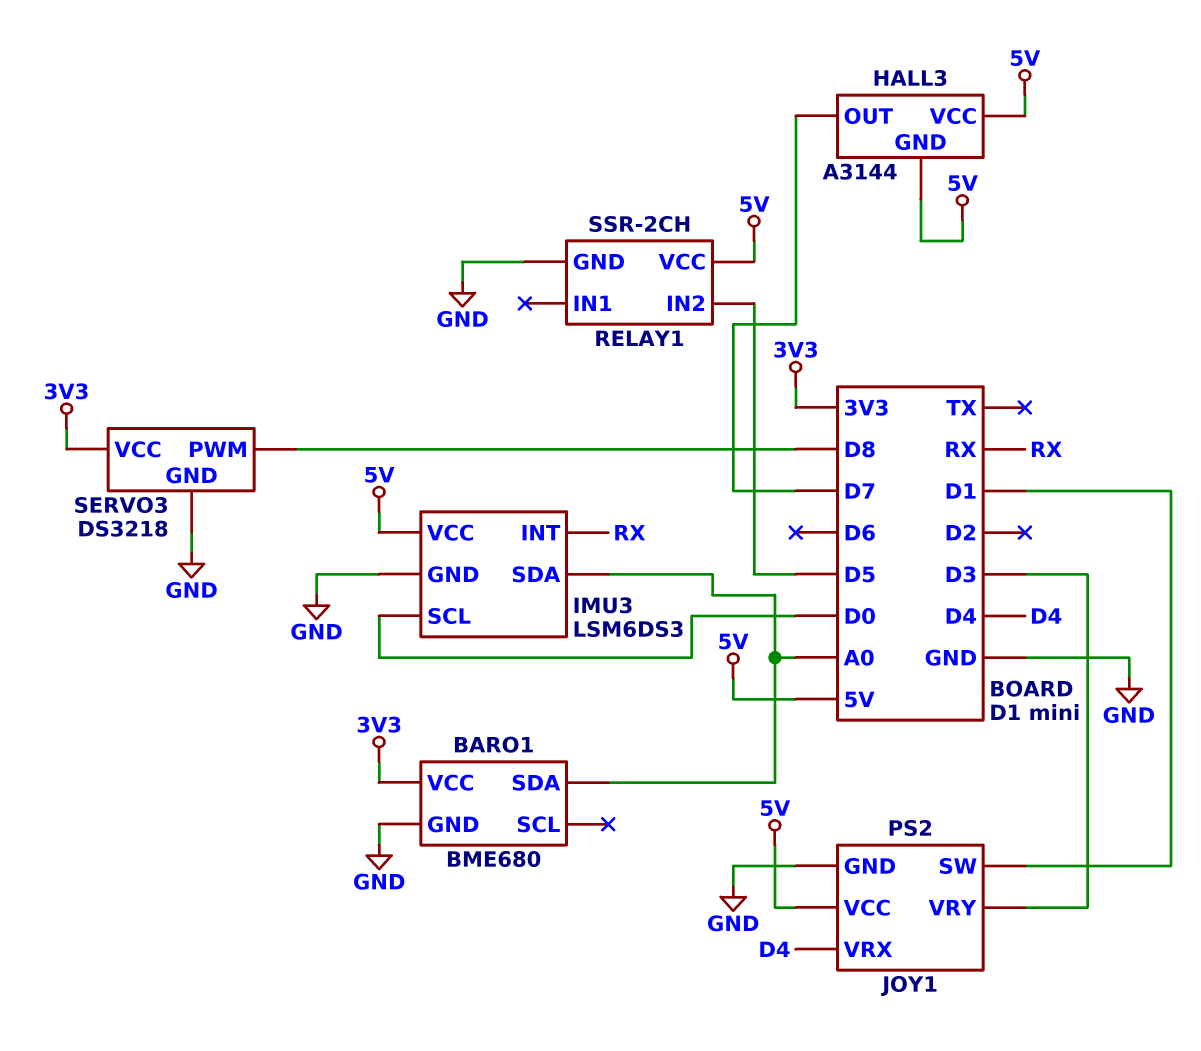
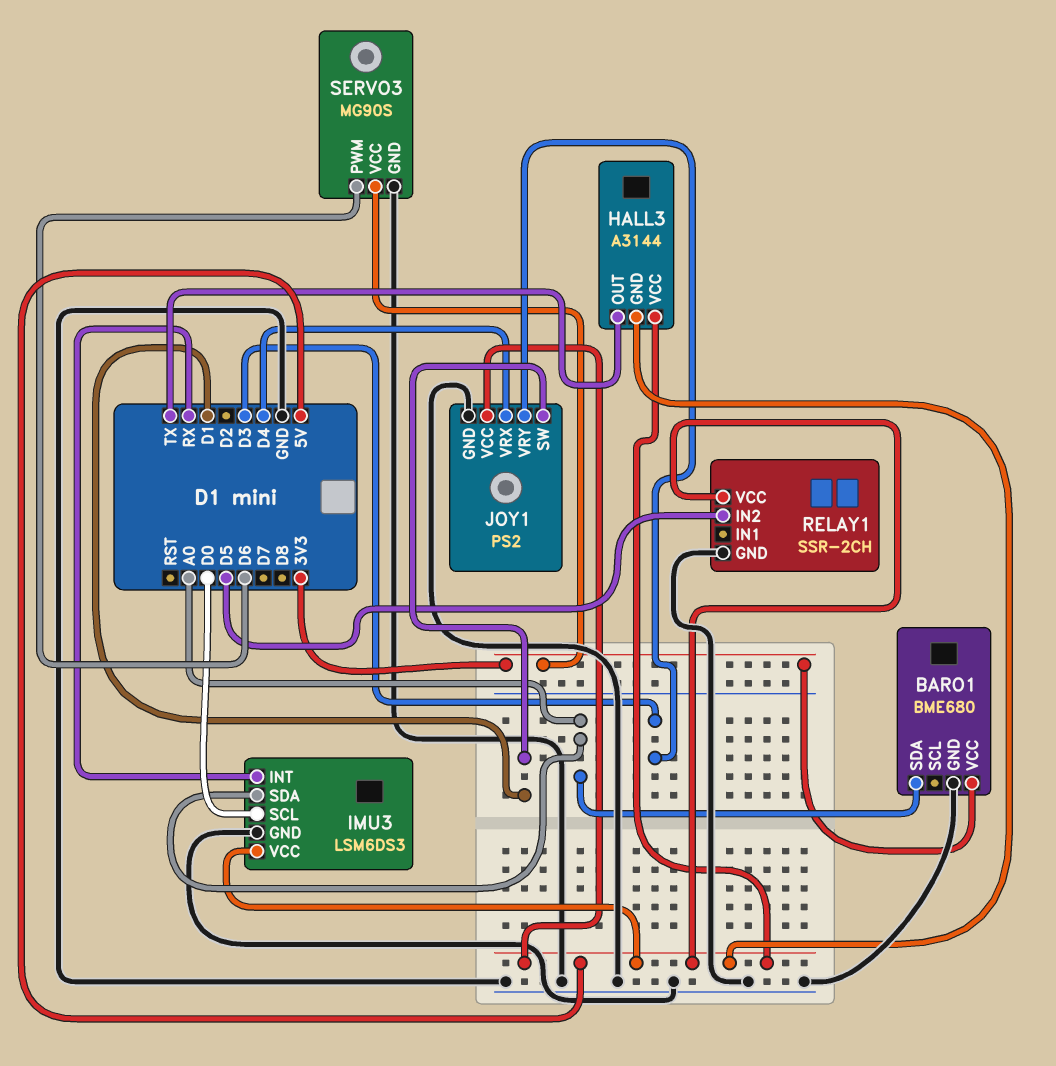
HALL3 pin OUT: D7 -> TX
SERVO3: DS3218 -> MG90S
SERVO3 pin PWM: D8 -> D6

